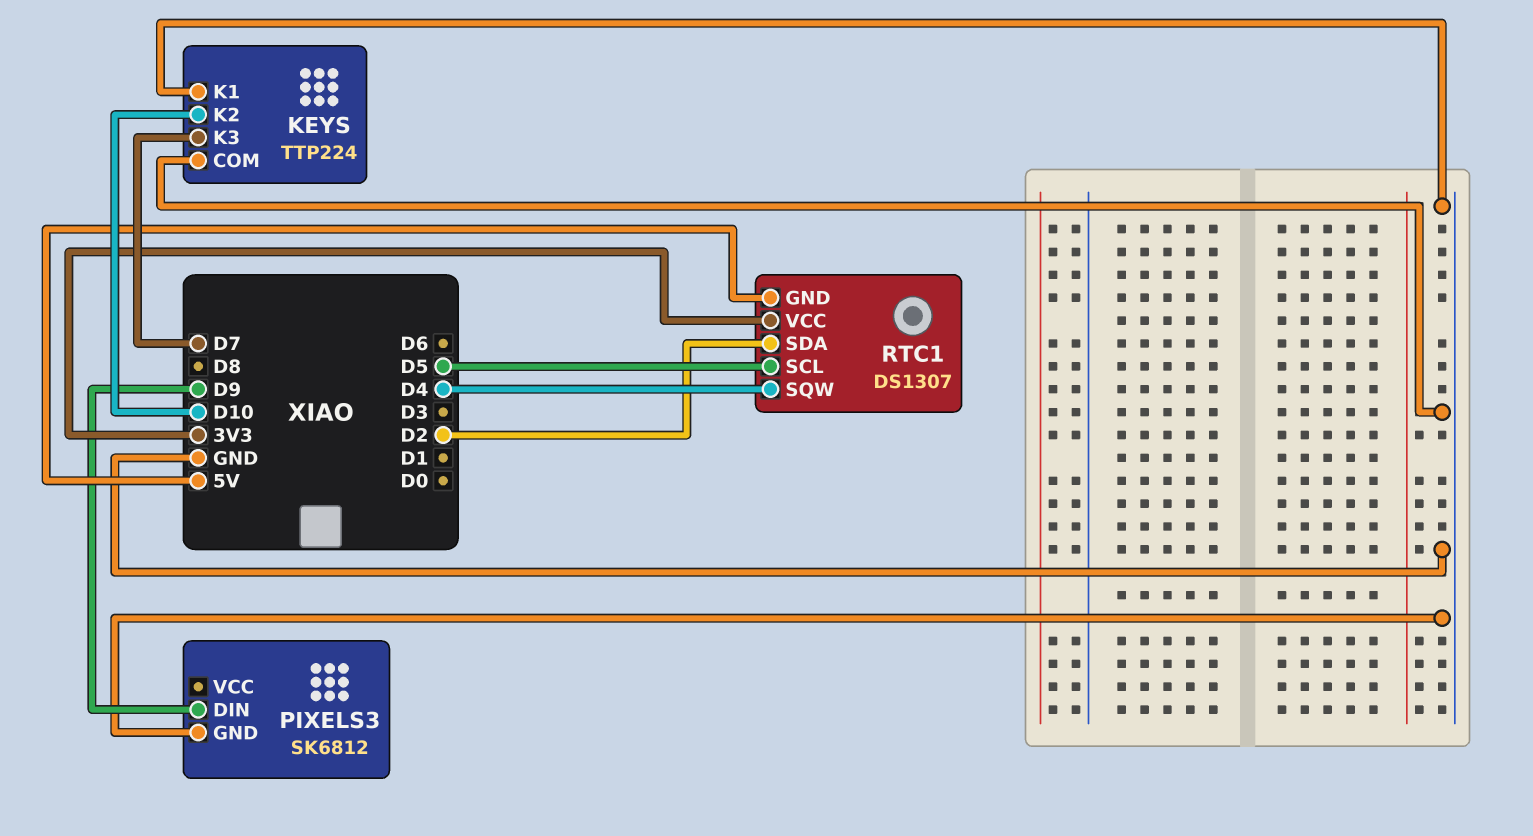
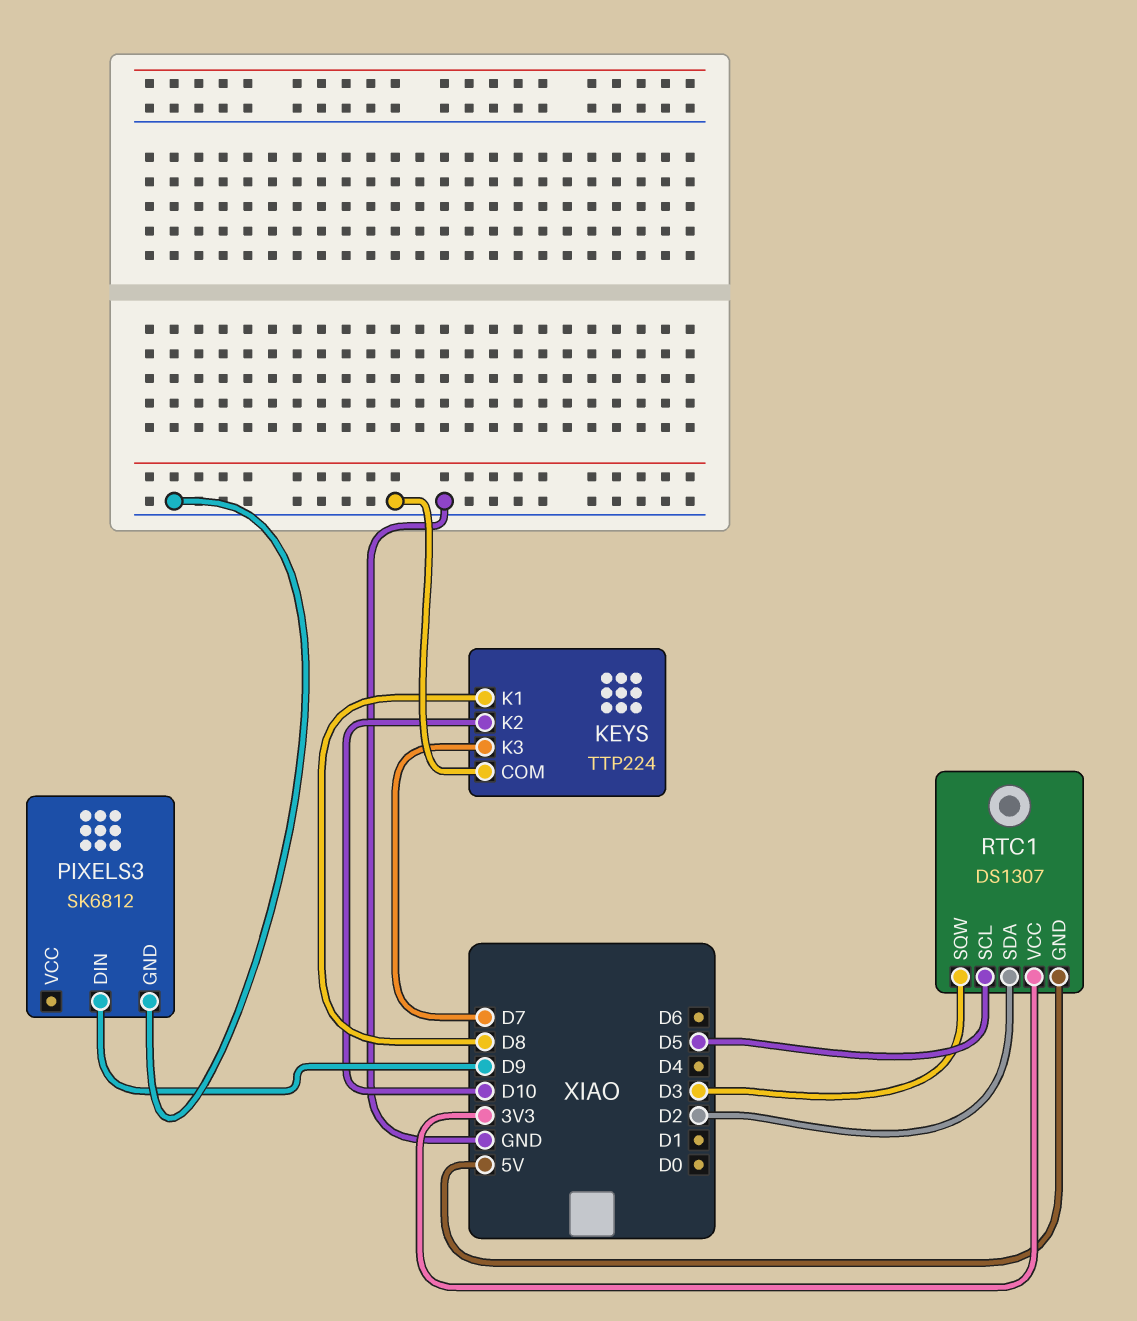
KEYS pin K1: GND -> D8
RTC1 pin SQW: D4 -> D3

